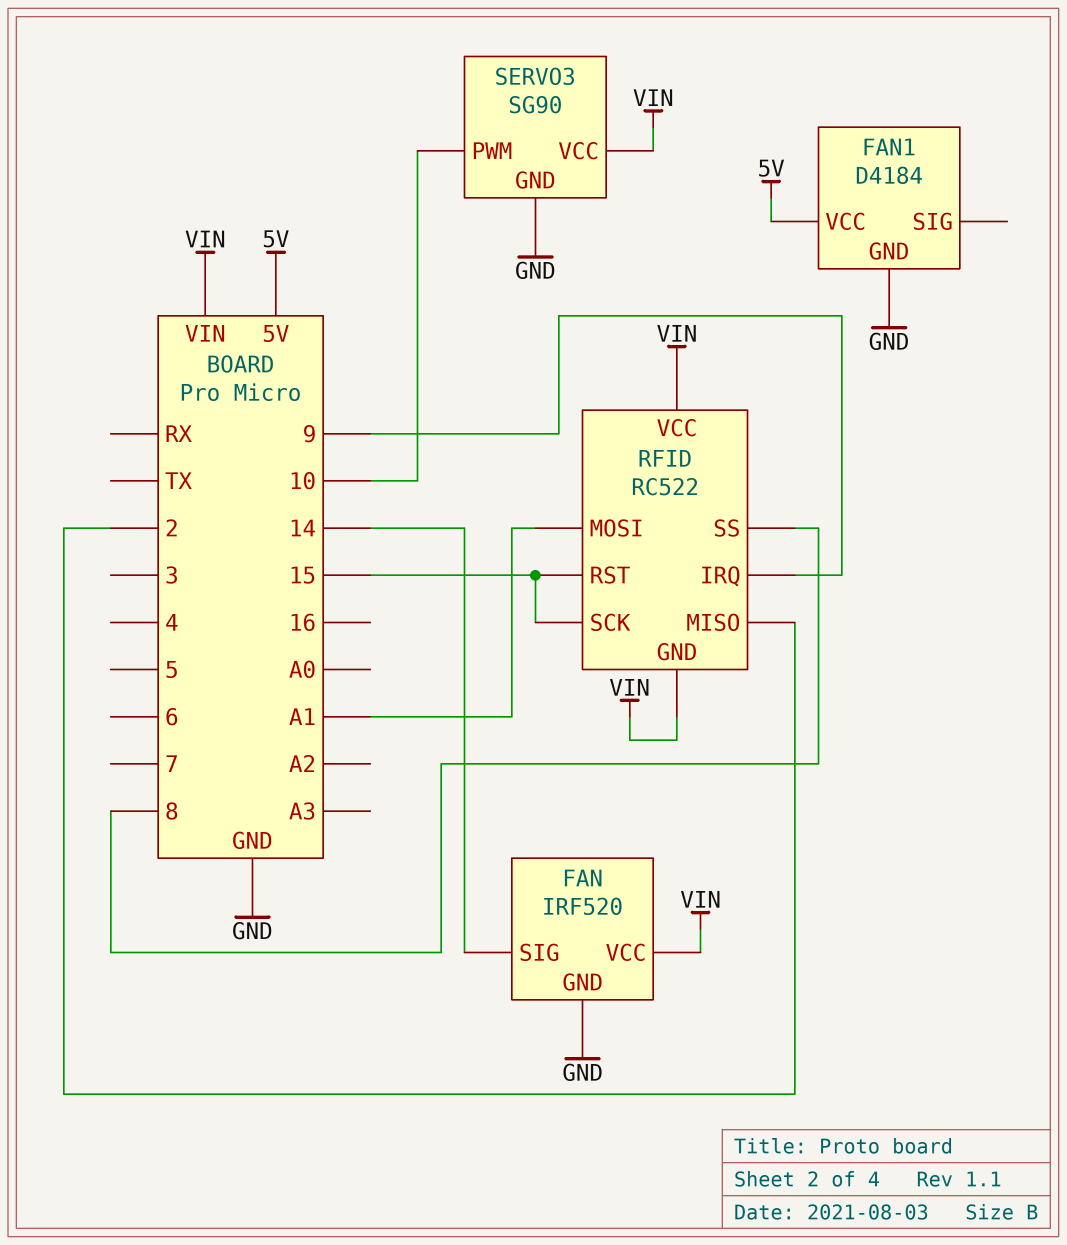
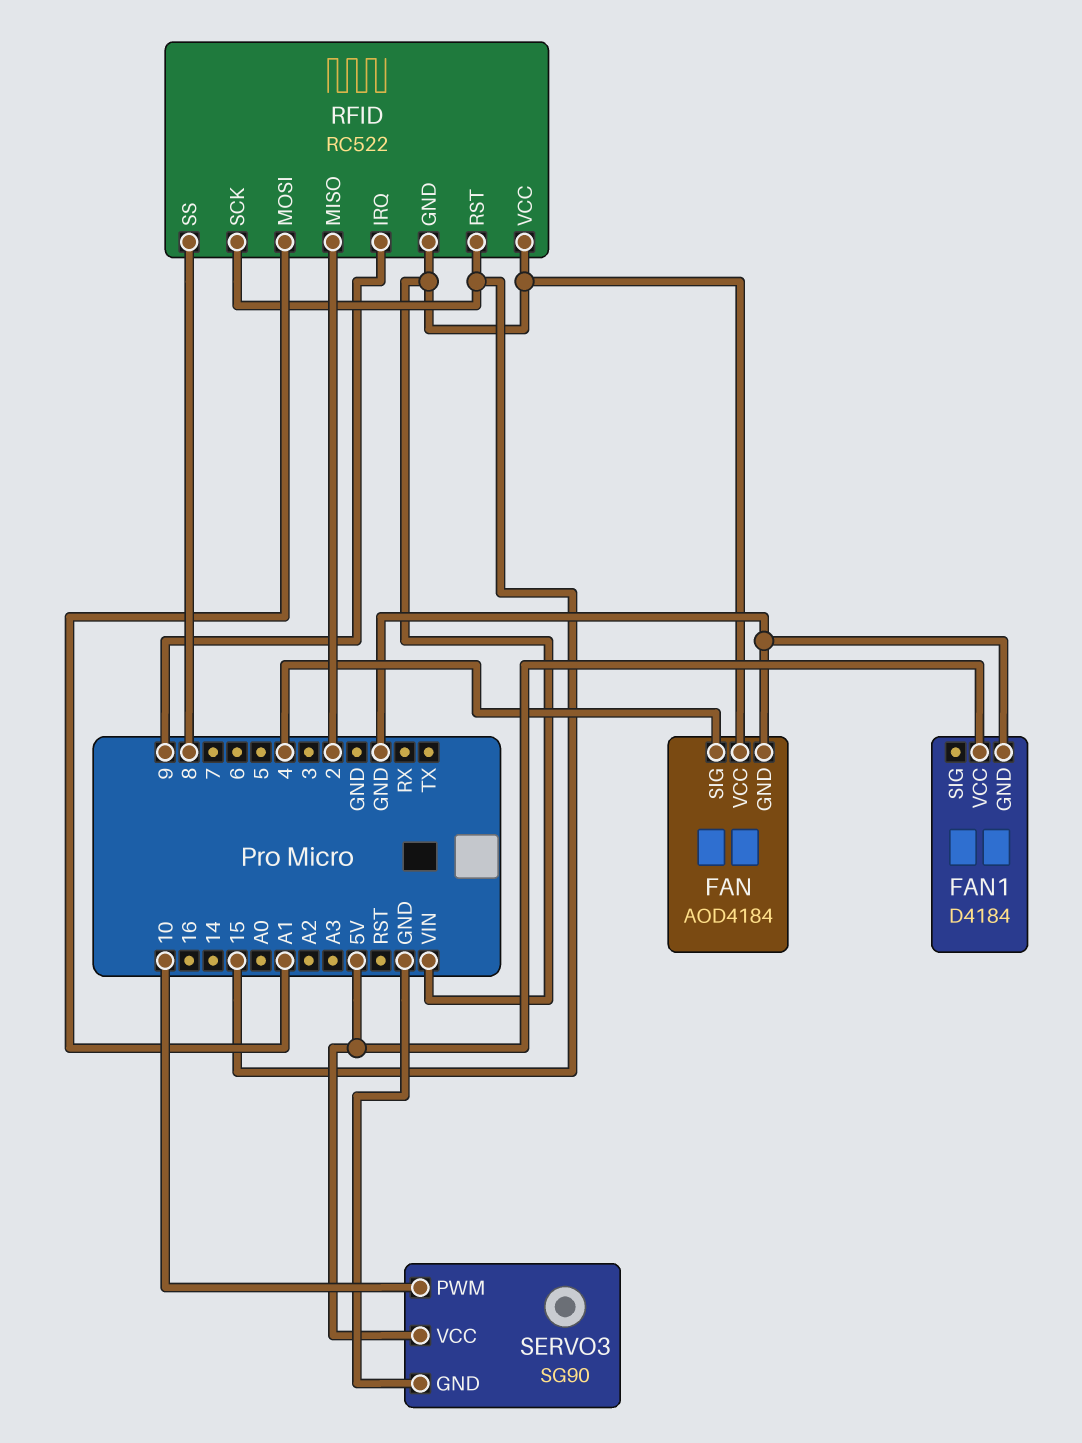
FAN: IRF520 -> AOD4184
FAN pin SIG: 14 -> 4
SERVO3 pin VCC: VIN -> 5V

